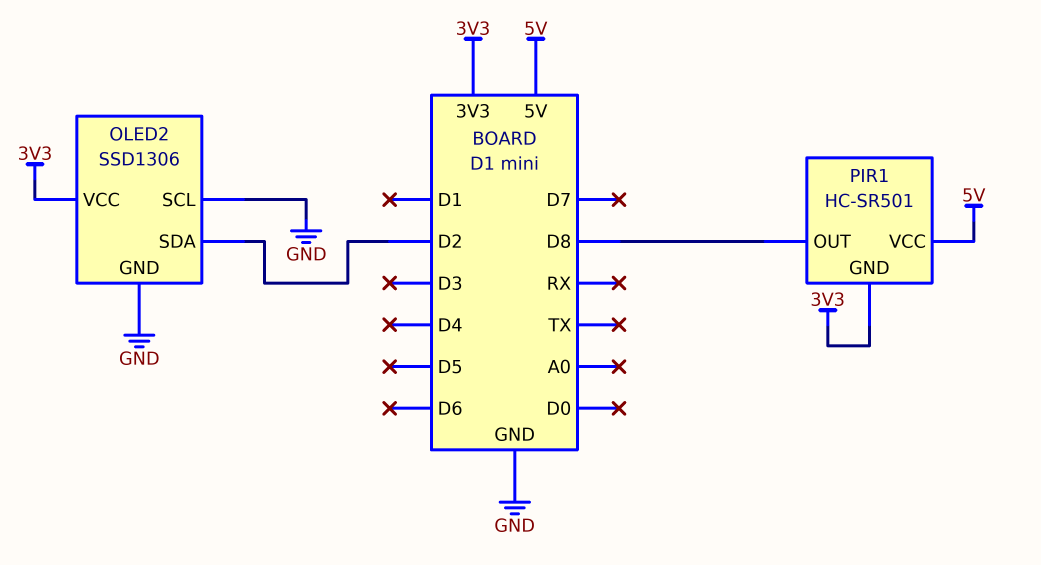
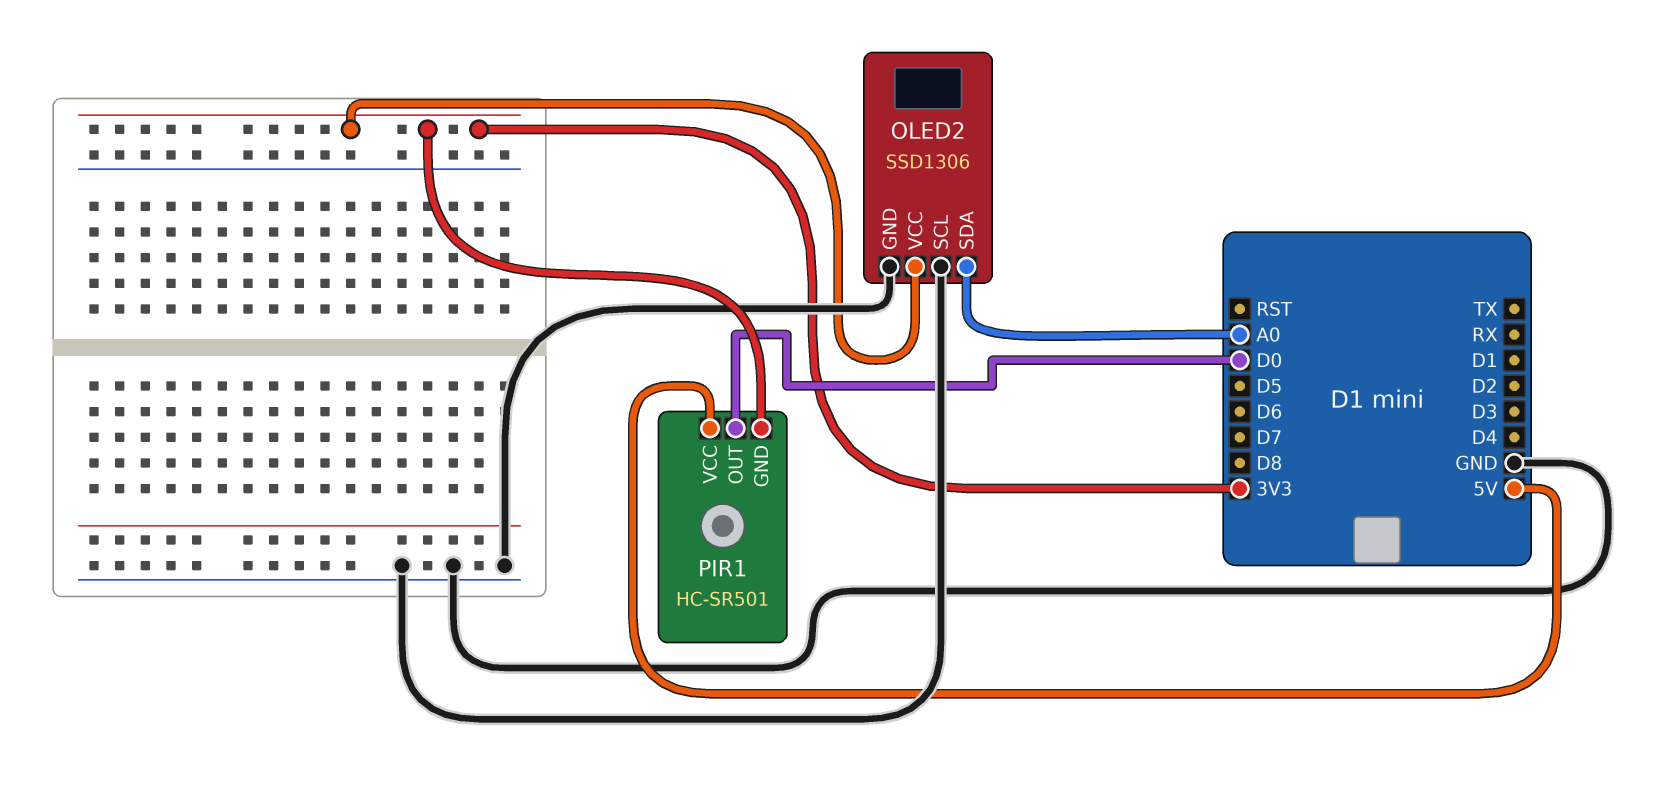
OLED2 pin SDA: D2 -> A0
PIR1 pin OUT: D8 -> D0

